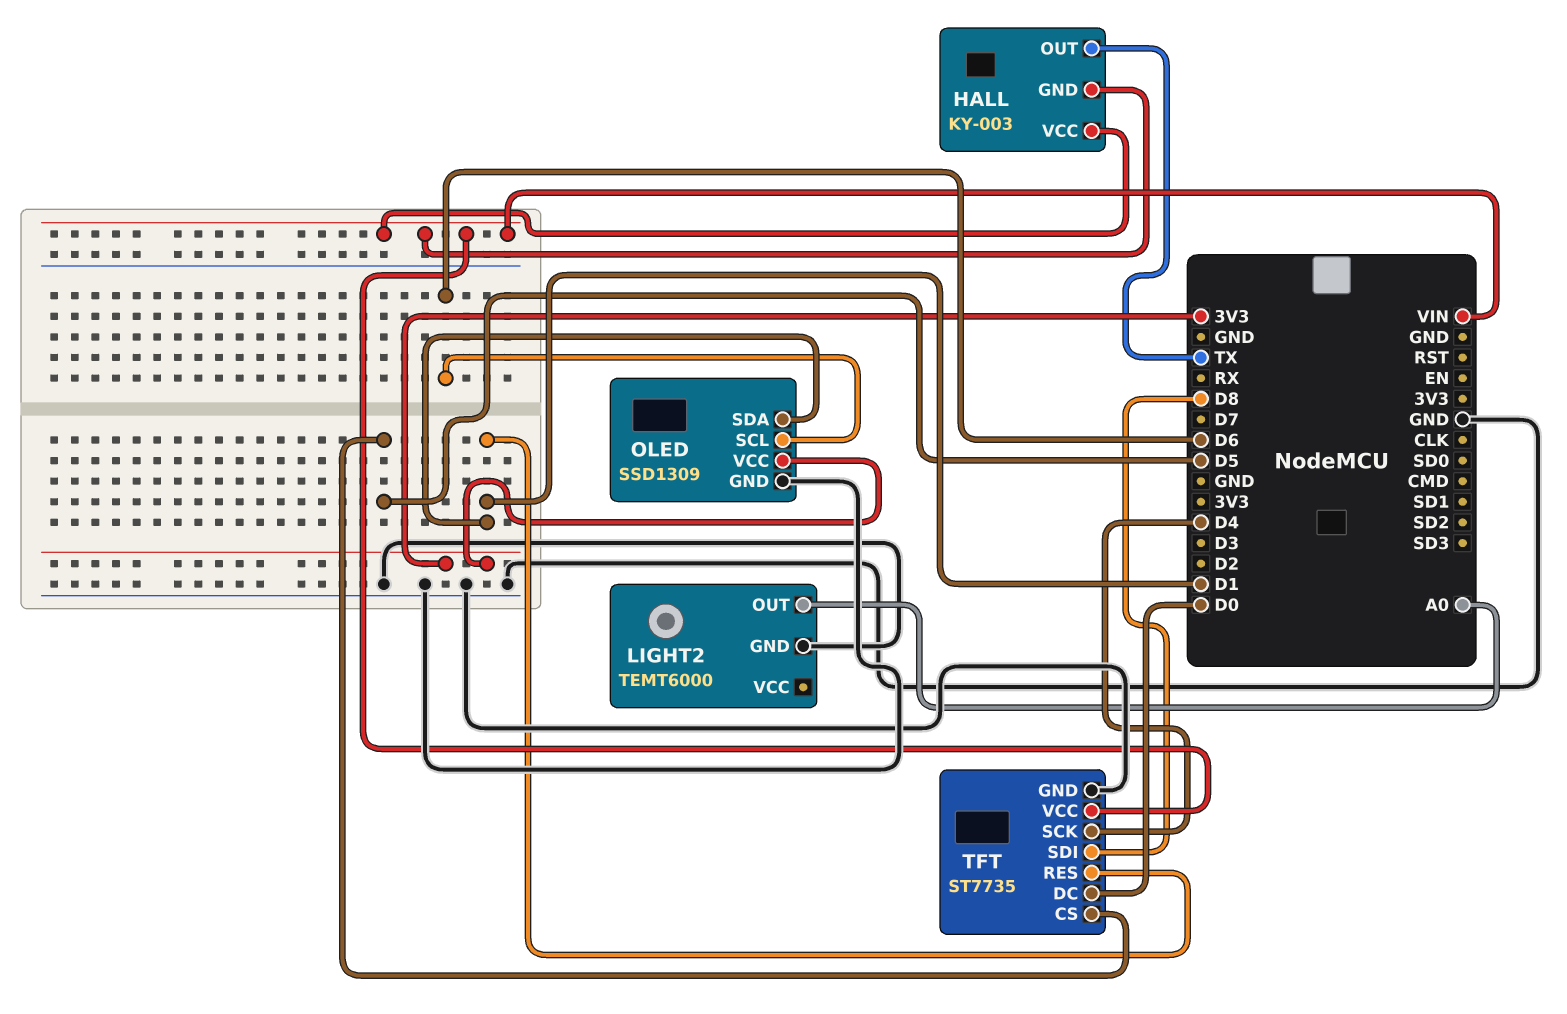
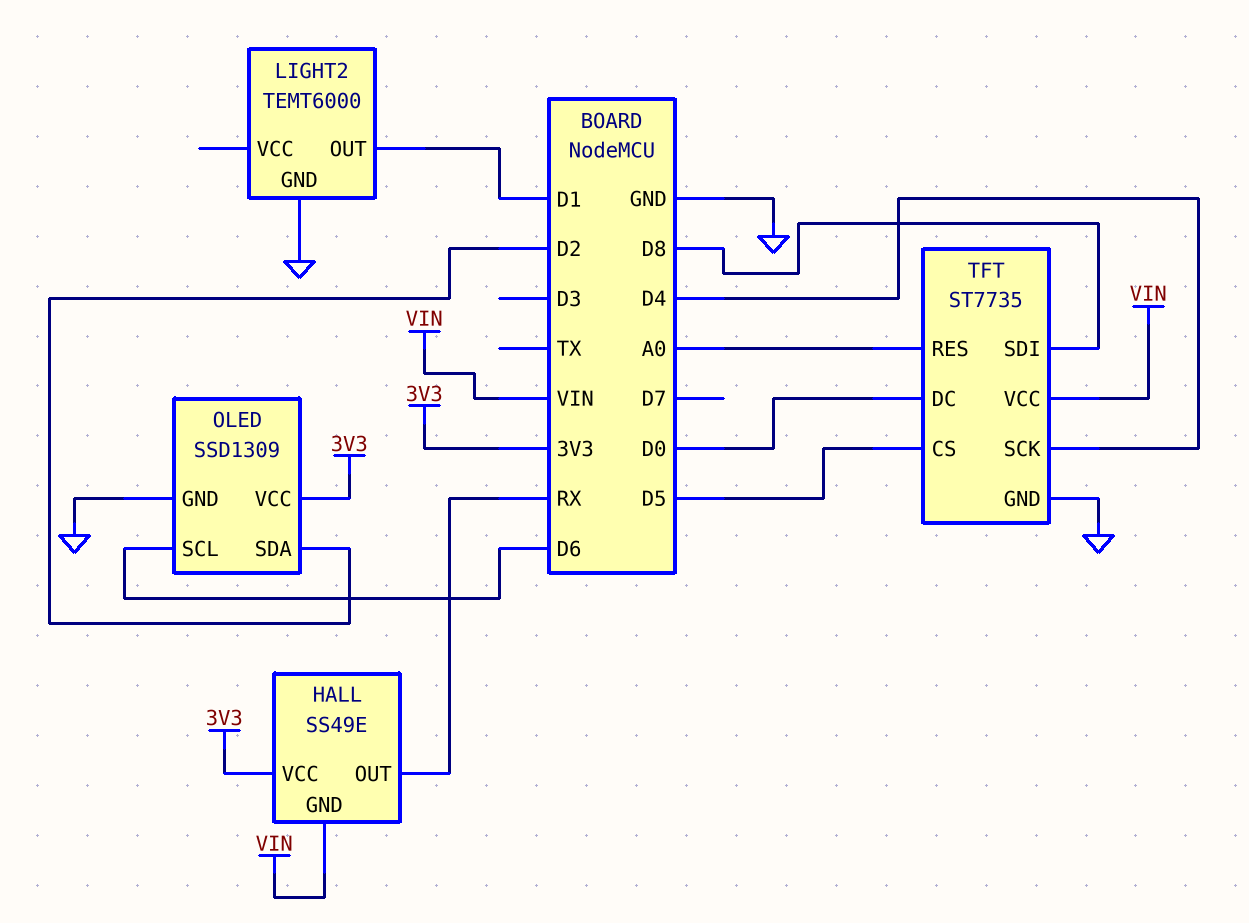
HALL: KY-003 -> SS49E
HALL pin OUT: TX -> RX
HALL pin VCC: VIN -> 3V3
LIGHT2 pin OUT: A0 -> D1
OLED pin SDA: D1 -> D2
TFT pin RES: D1 -> A0

